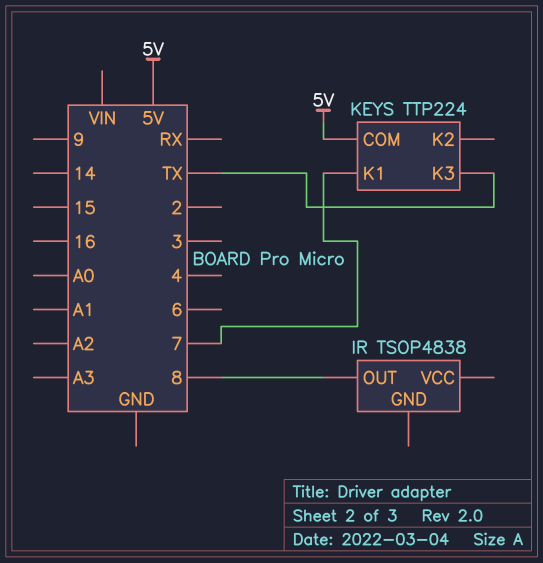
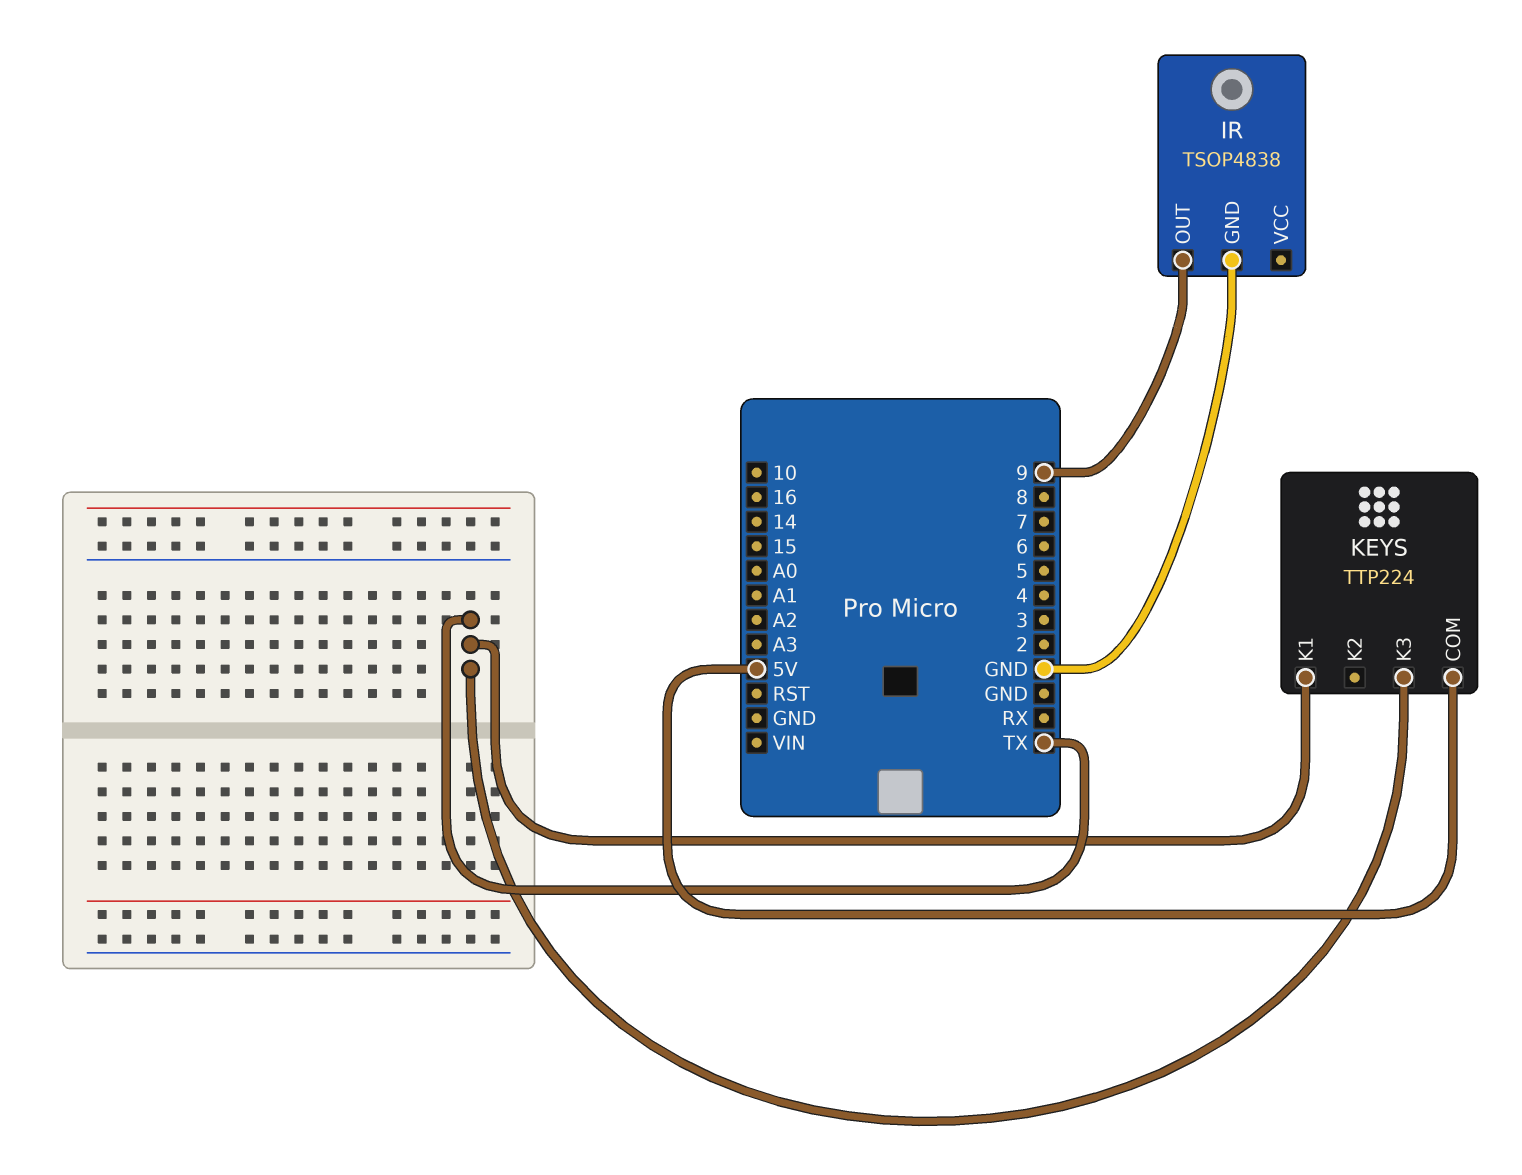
IR pin GND: none -> GND
IR pin OUT: 8 -> 9
KEYS pin K1: 7 -> TX

